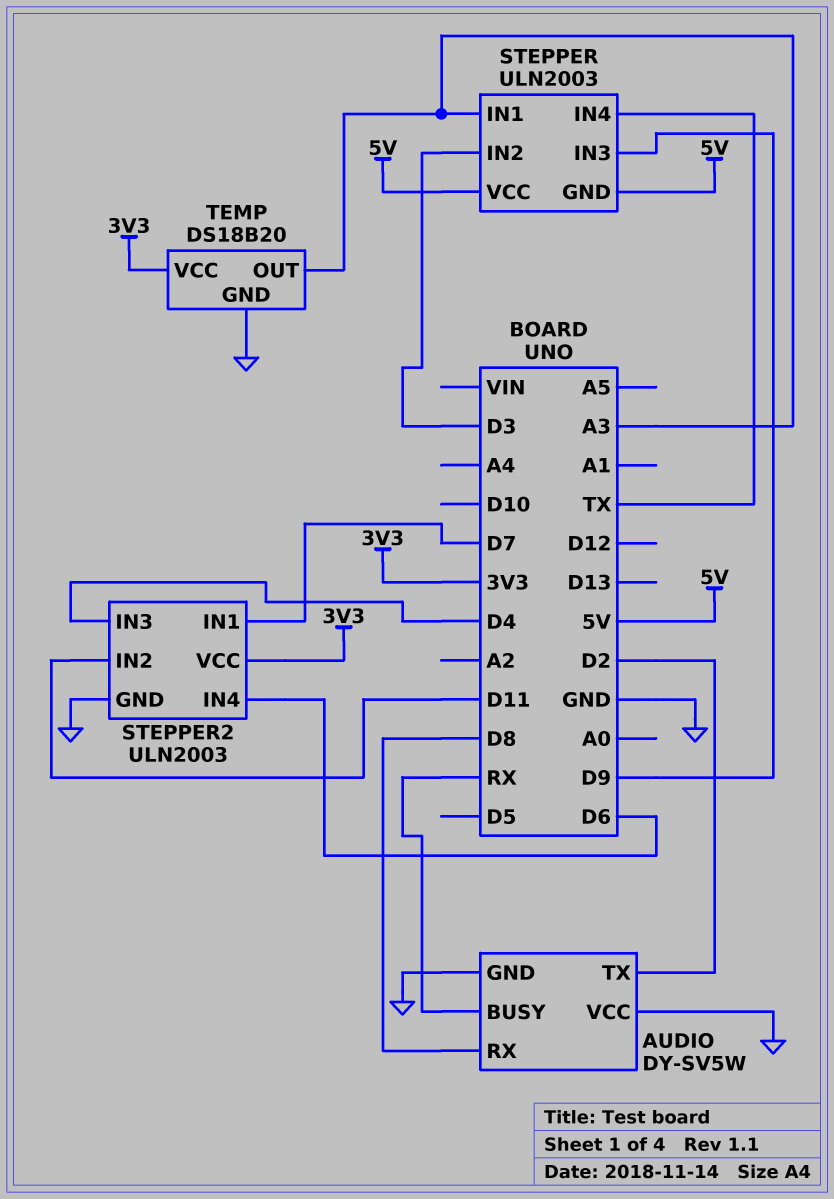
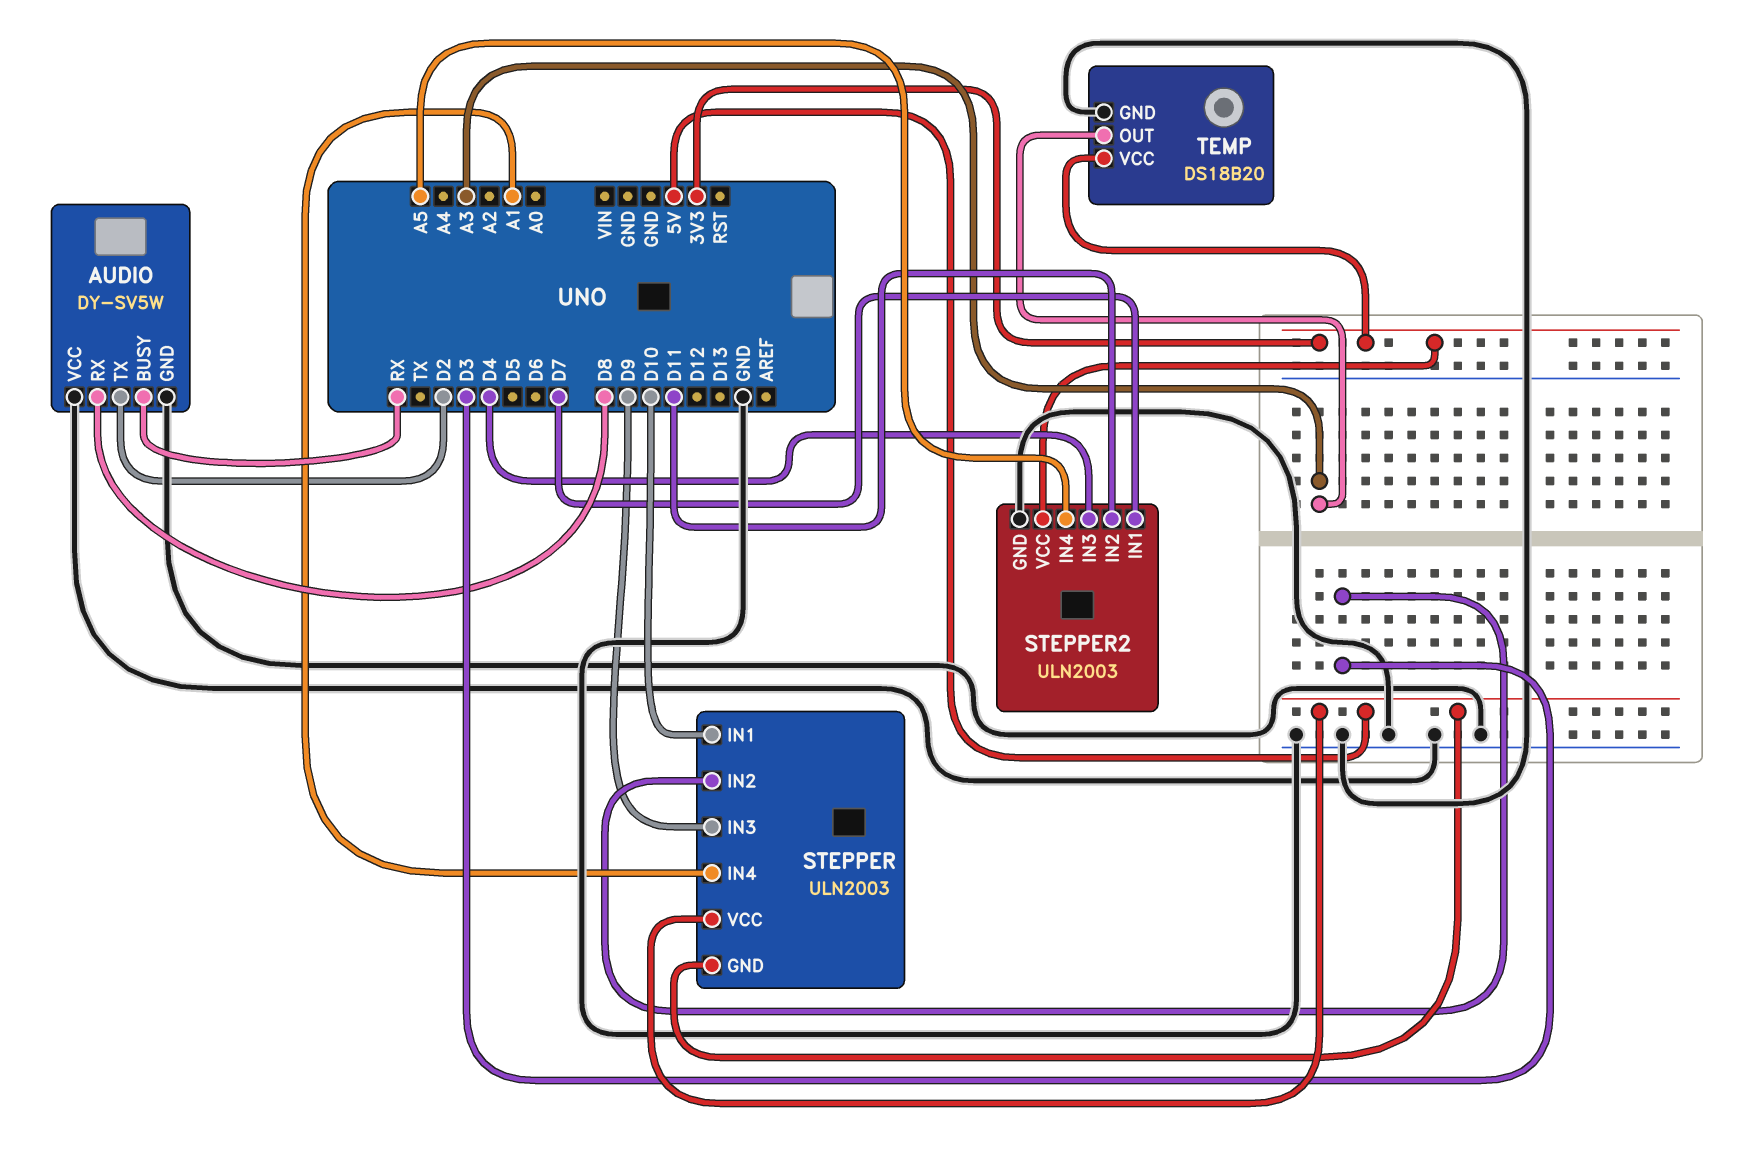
STEPPER pin IN1: A3 -> D10
STEPPER pin IN4: TX -> A1
STEPPER2 pin IN4: D6 -> A5

